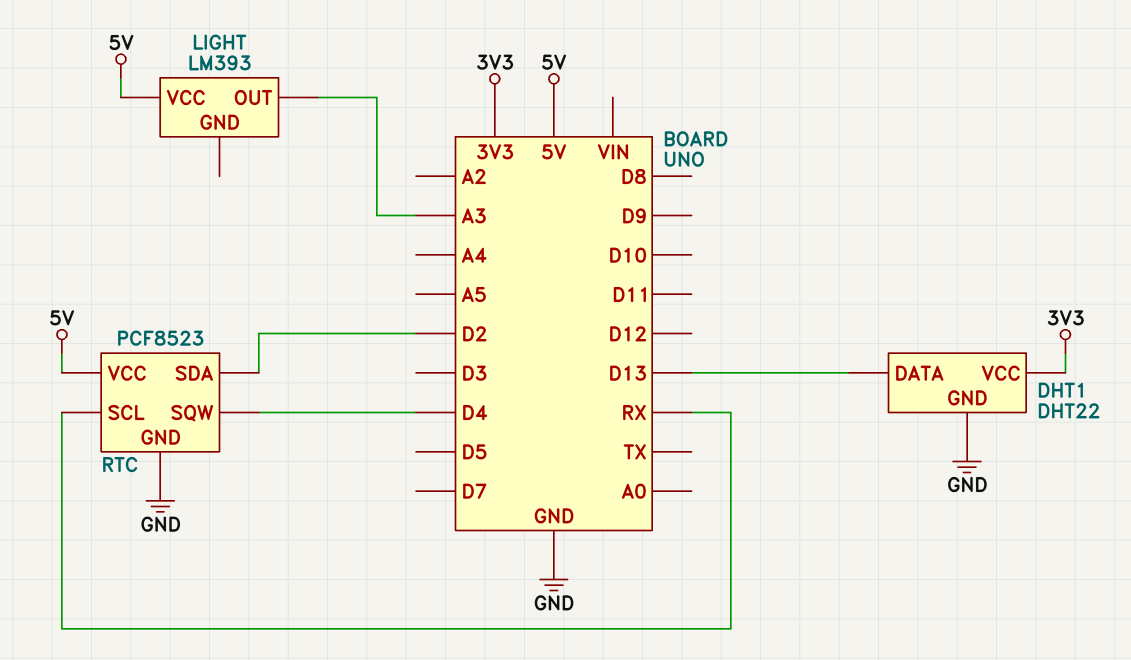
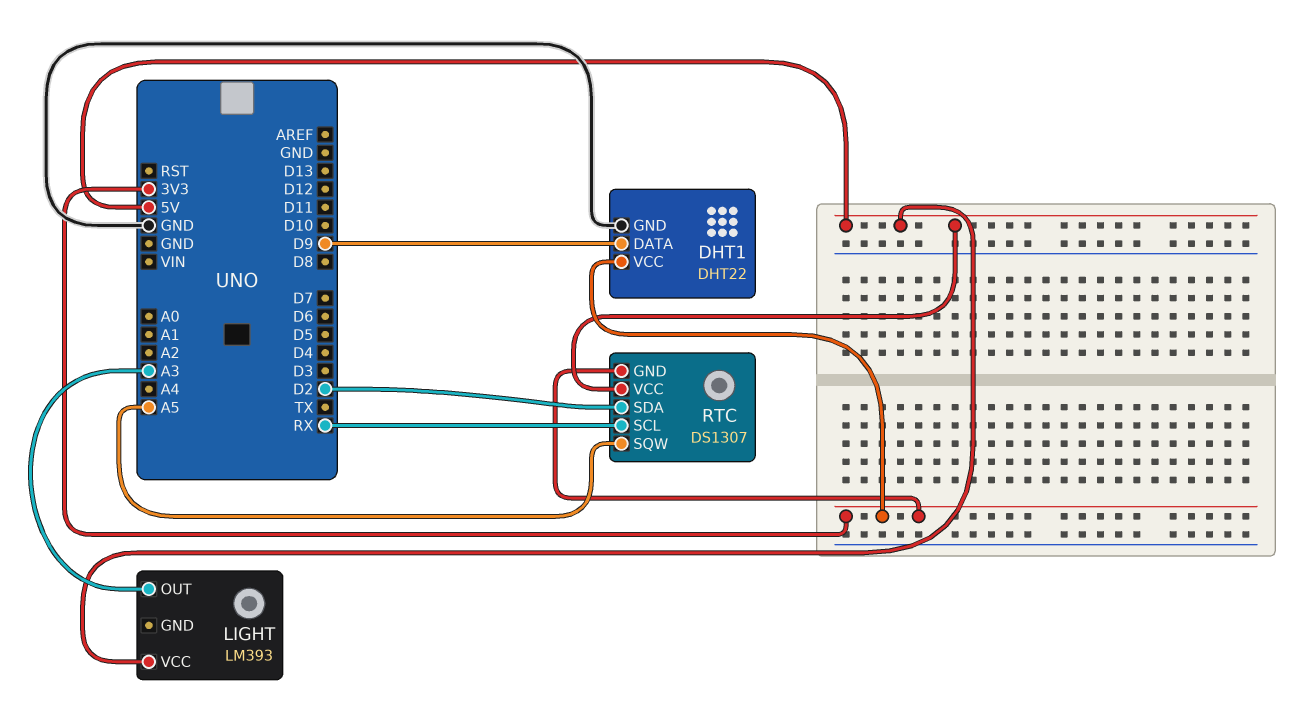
DHT1 pin DATA: D13 -> D9
RTC: PCF8523 -> DS1307
RTC pin GND: GND -> 3V3
RTC pin SQW: D4 -> A5

